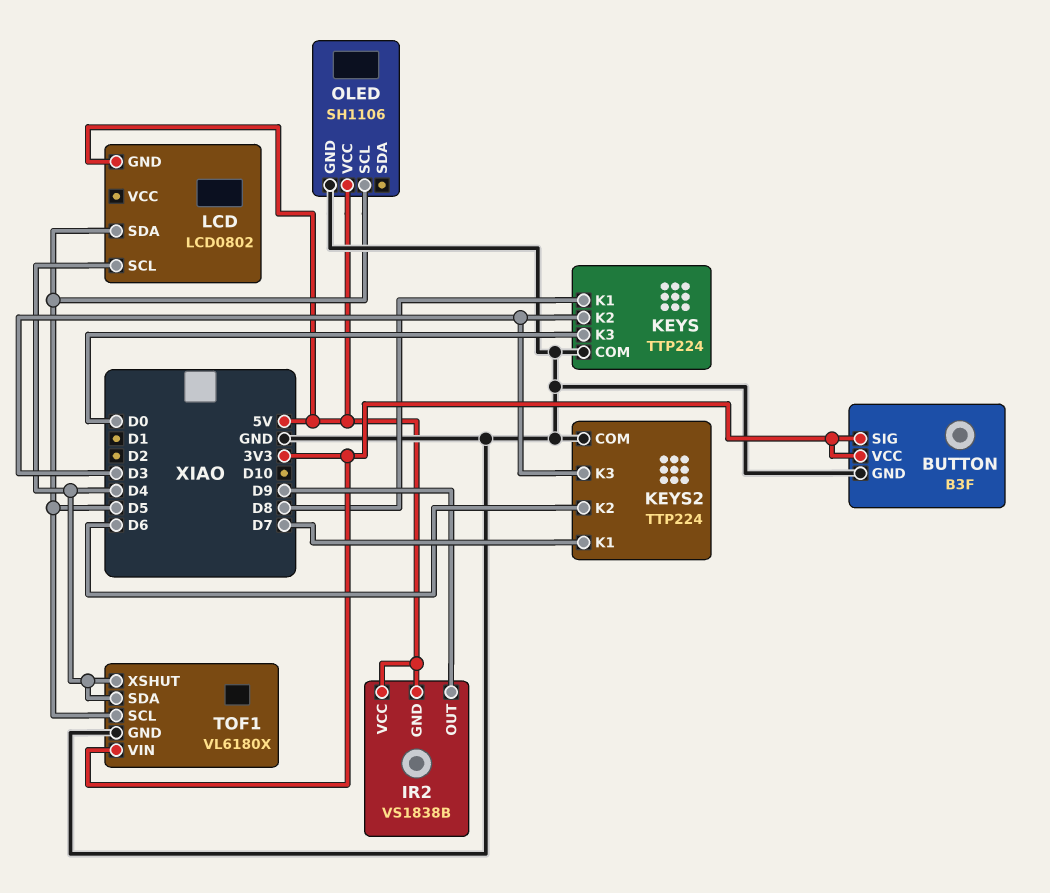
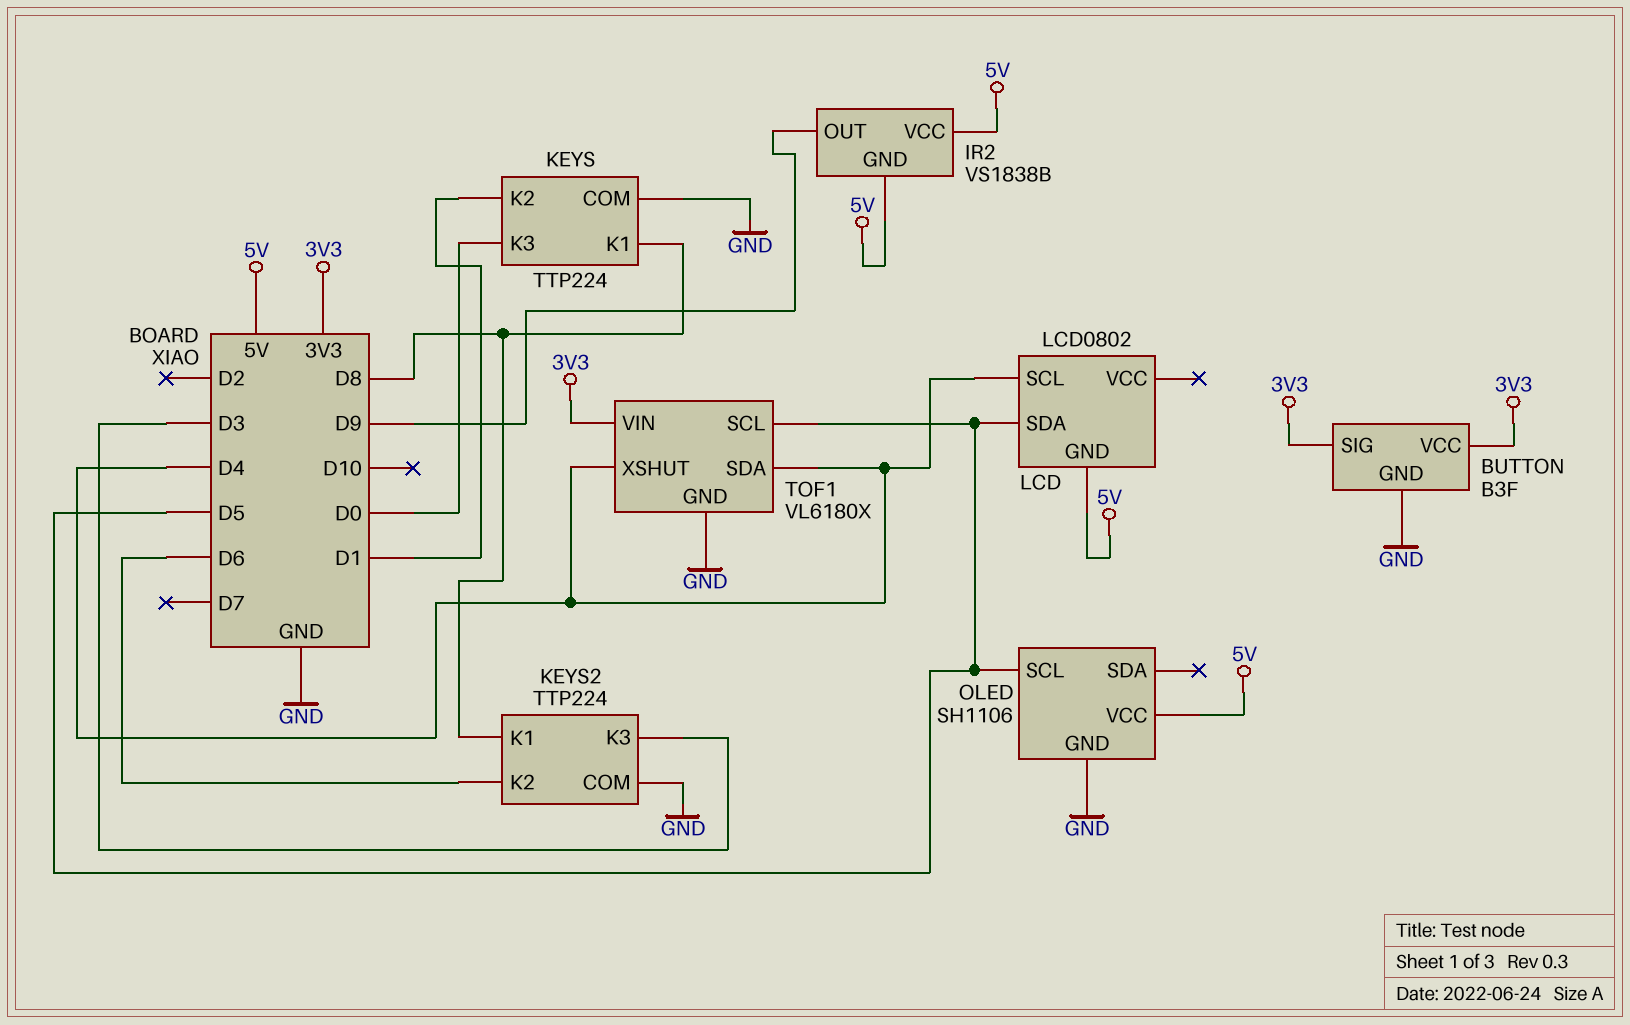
KEYS pin K2: D3 -> D1
KEYS2 pin K1: D7 -> D8

